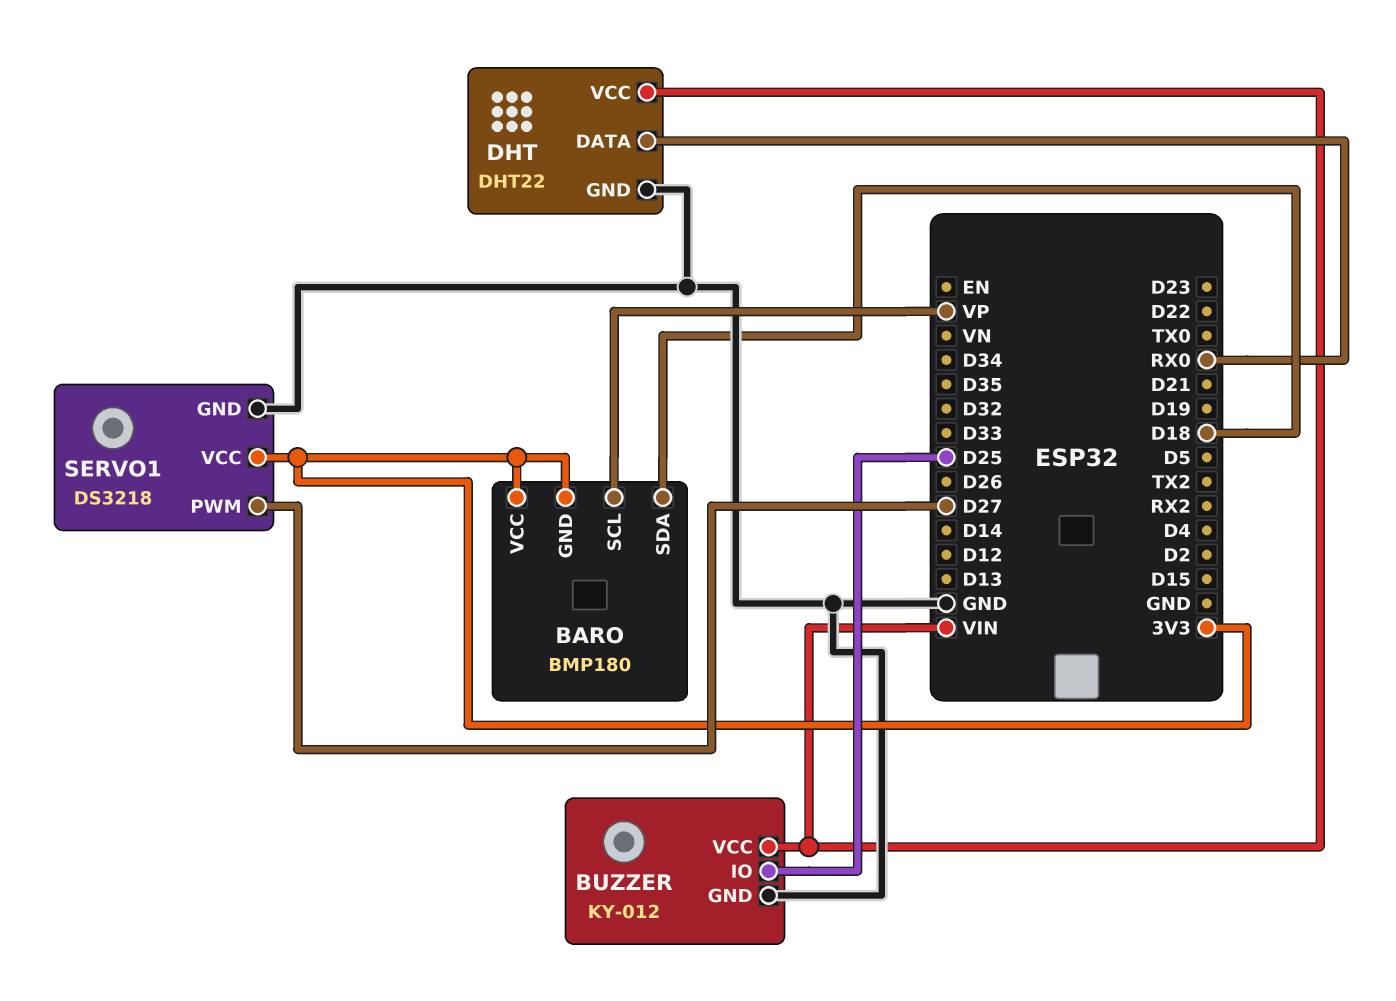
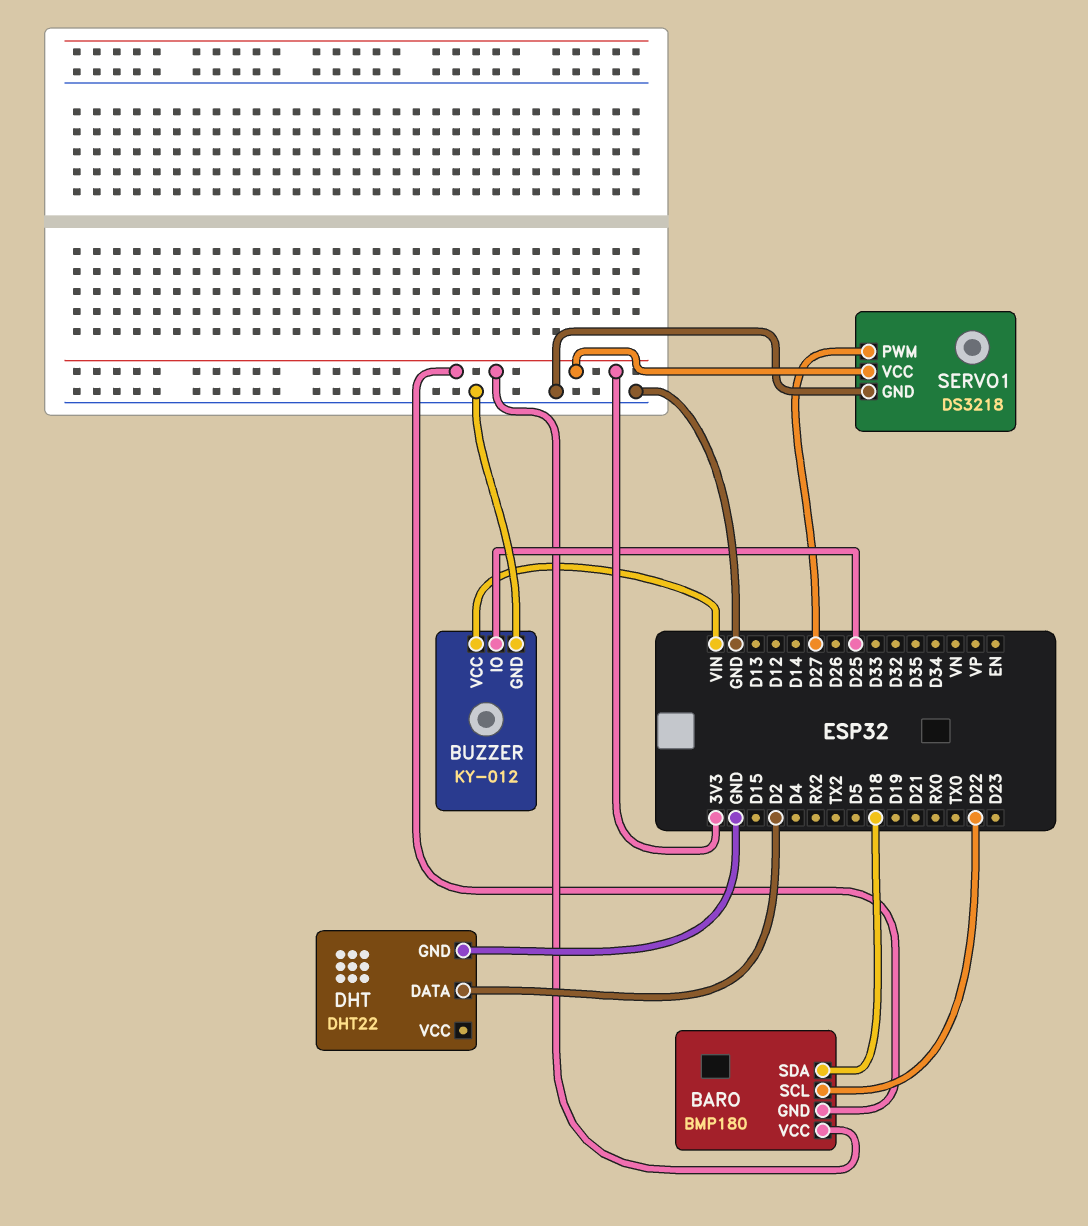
BARO pin SCL: VP -> D22
DHT pin DATA: RX0 -> D2
DHT pin VCC: VIN -> none

